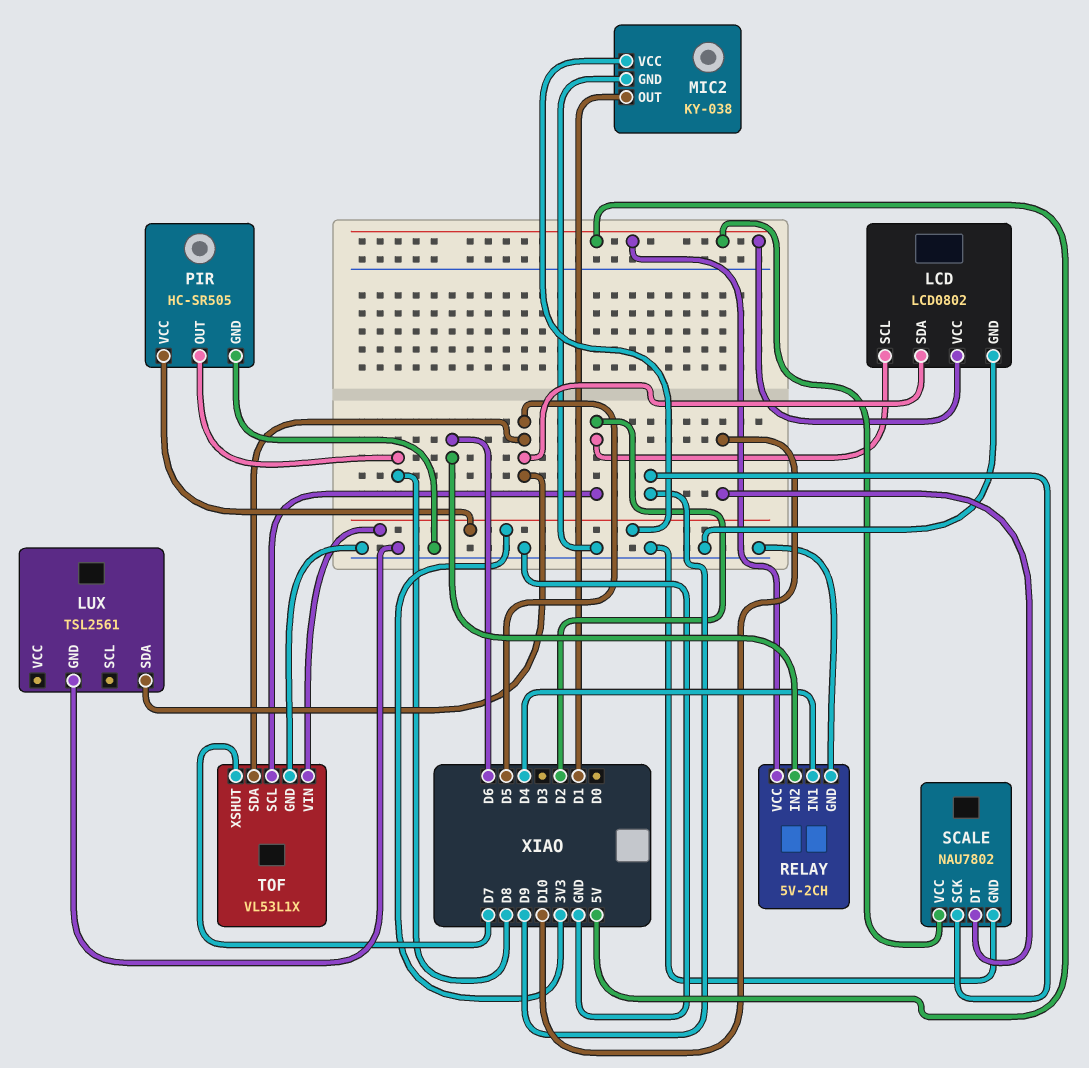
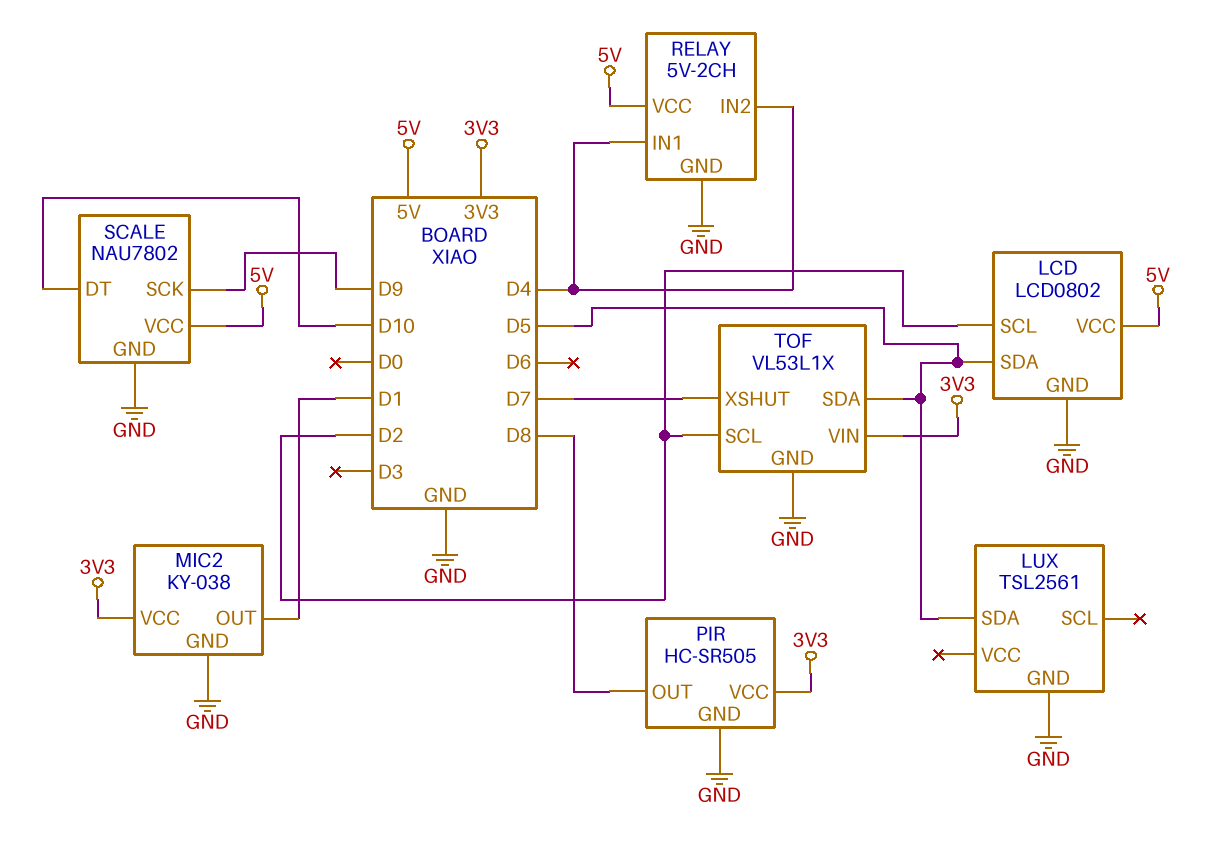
RELAY pin IN2: D6 -> D4

